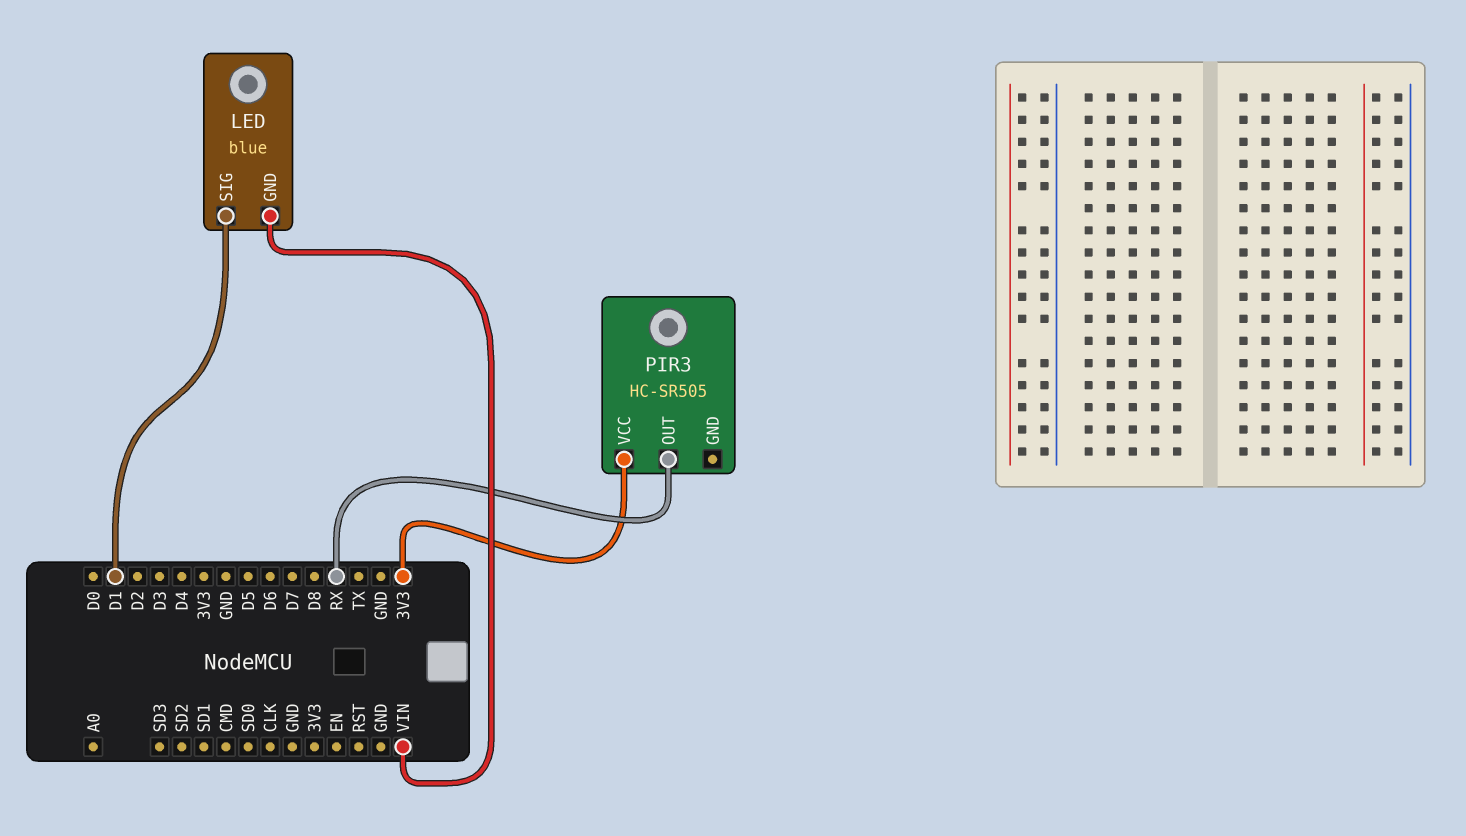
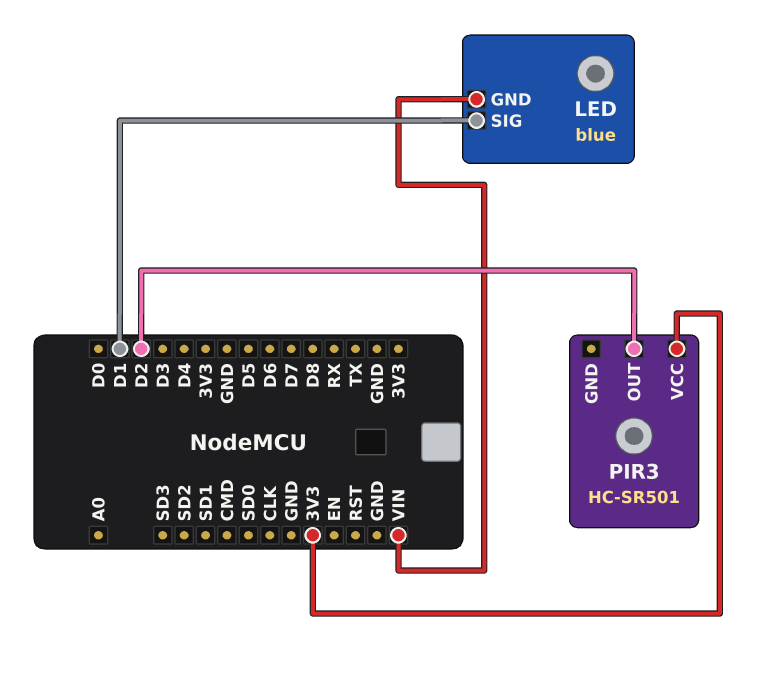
PIR3: HC-SR505 -> HC-SR501
PIR3 pin OUT: RX -> D2

